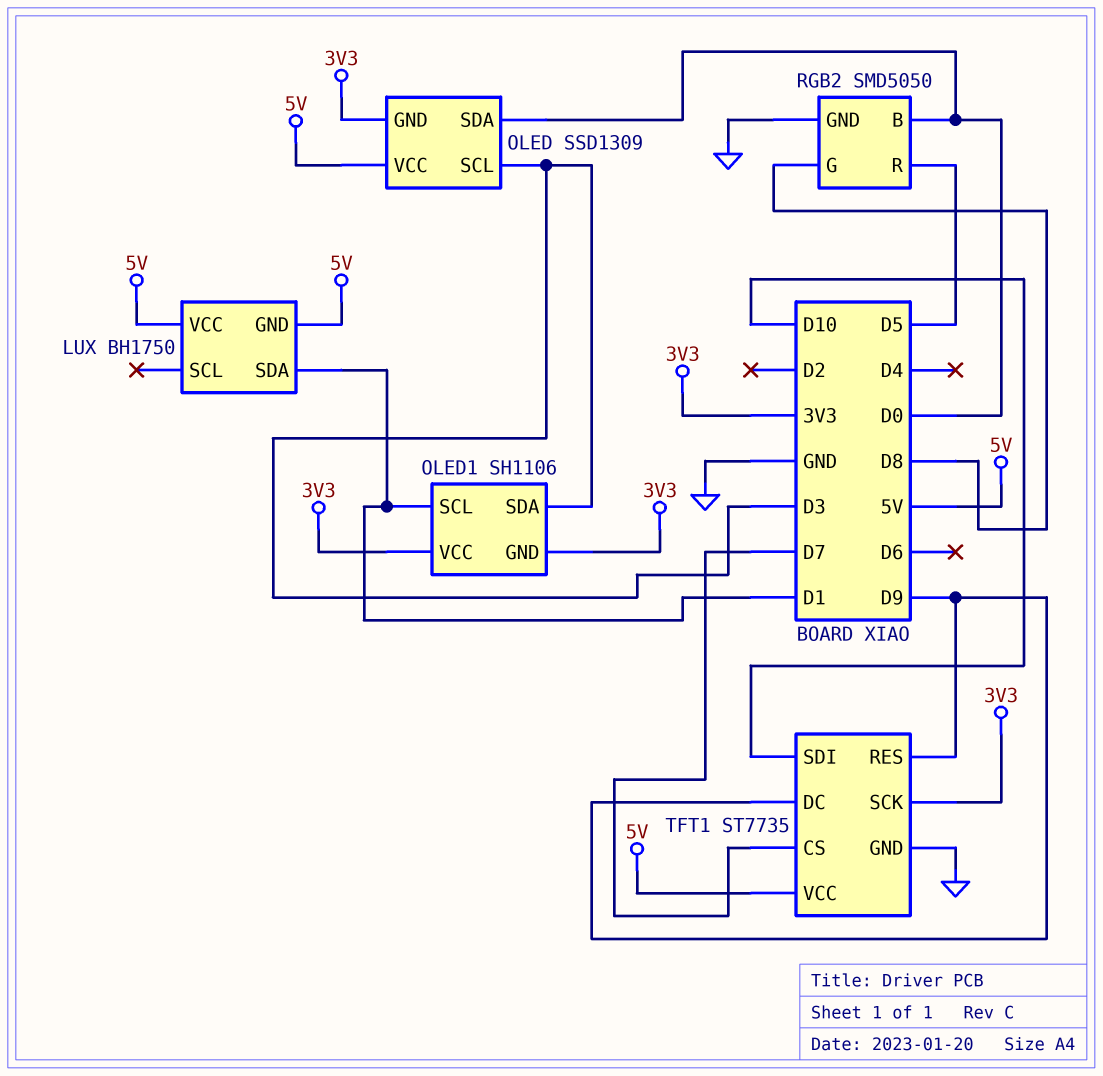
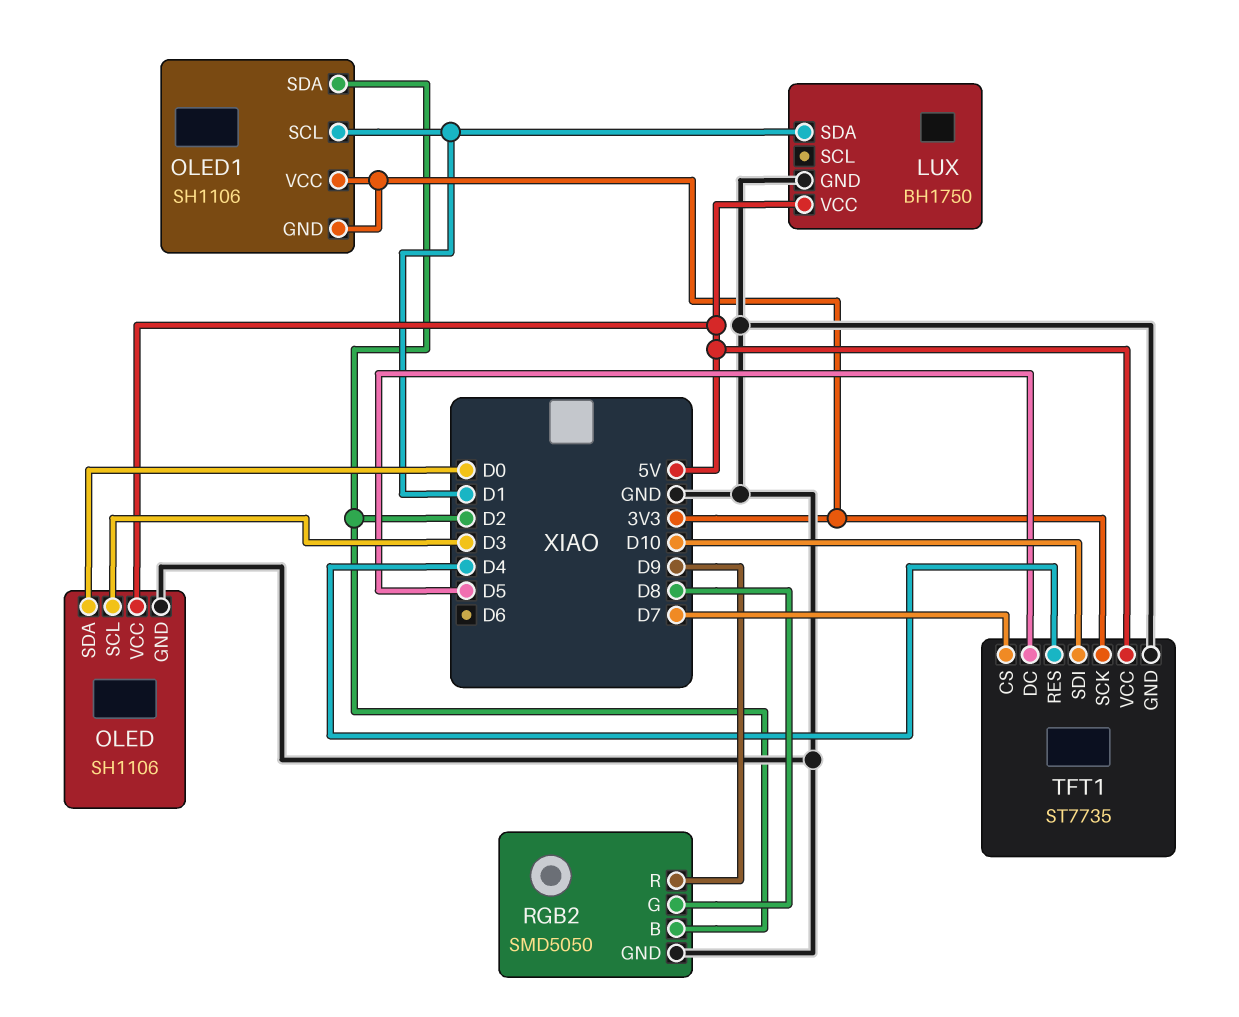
LUX pin GND: 5V -> GND
OLED: SSD1309 -> SH1106
OLED pin GND: 3V3 -> GND
OLED1 pin SDA: D3 -> D2
RGB2 pin B: D0 -> D2
RGB2 pin R: D5 -> D9
TFT1 pin DC: D9 -> D5
TFT1 pin RES: D9 -> D4

